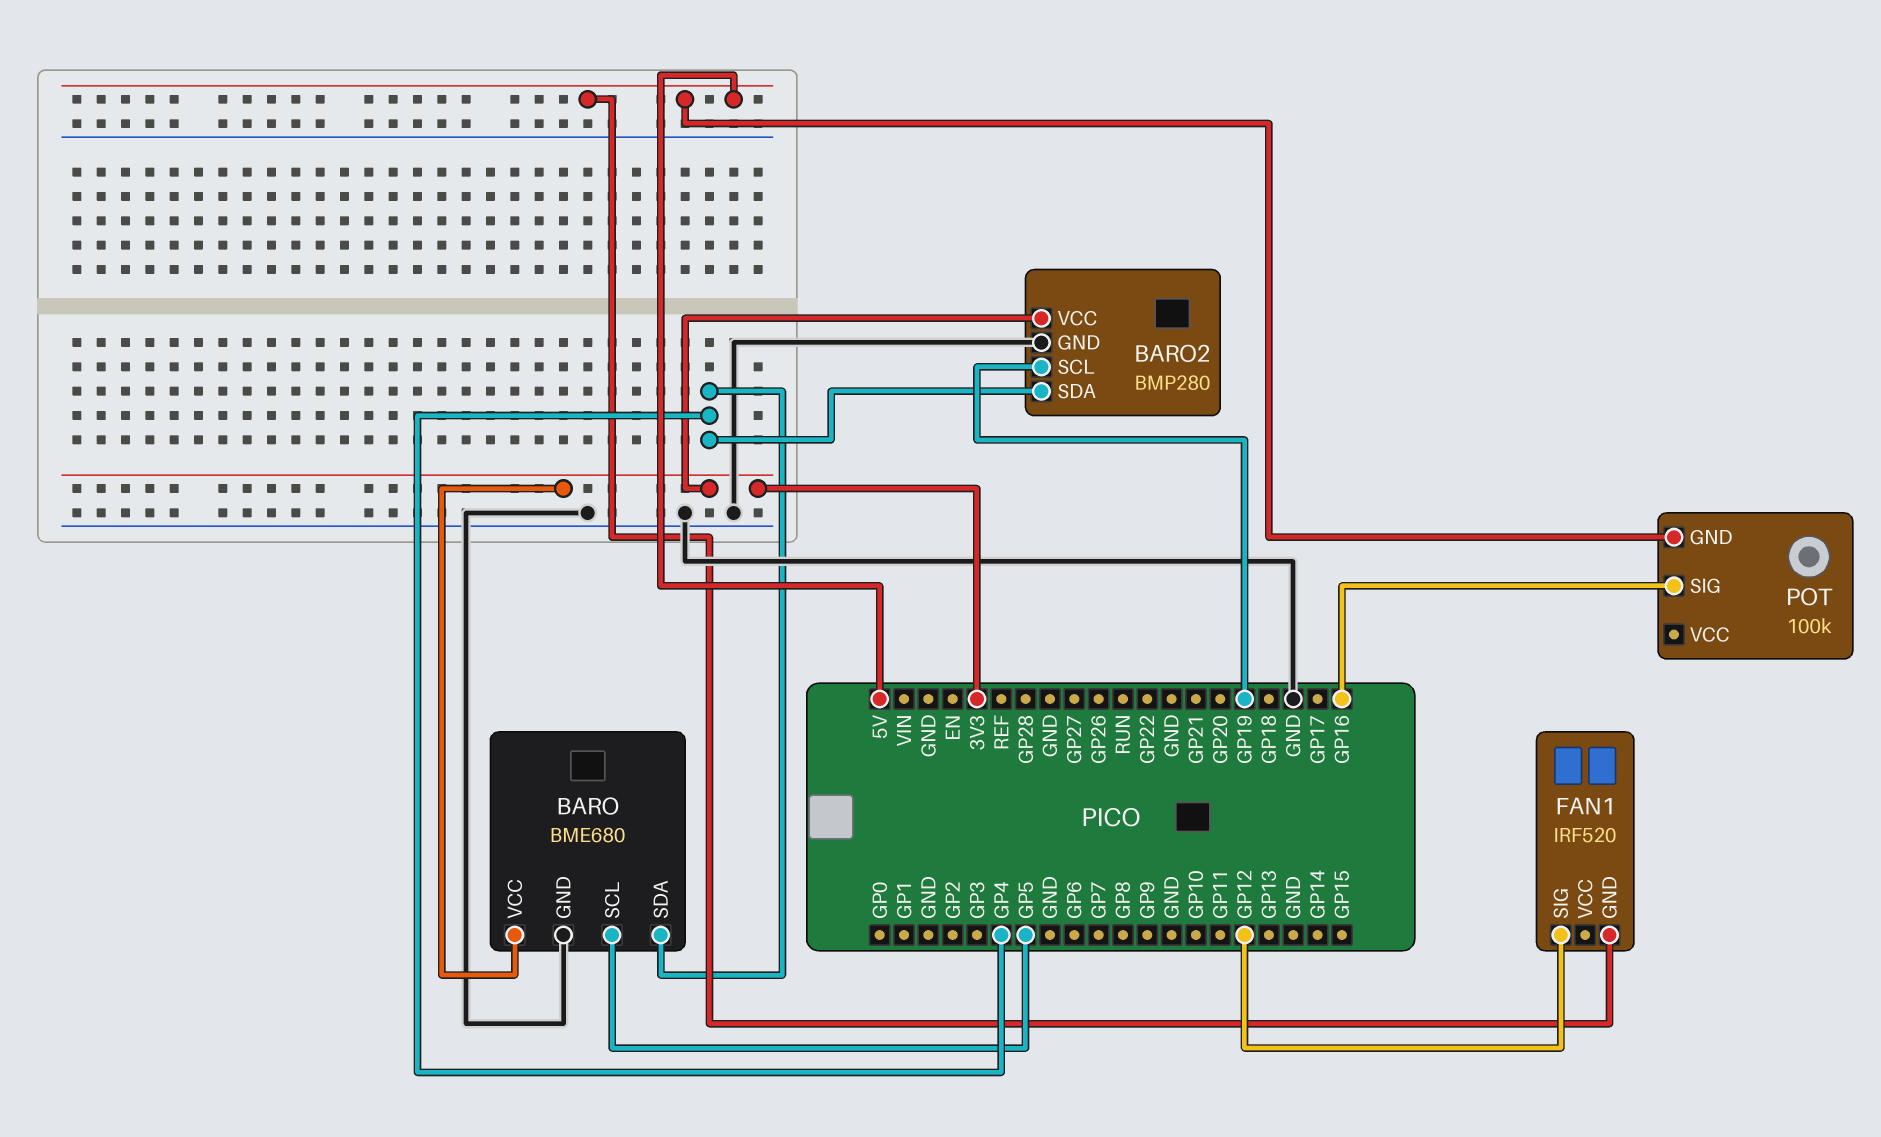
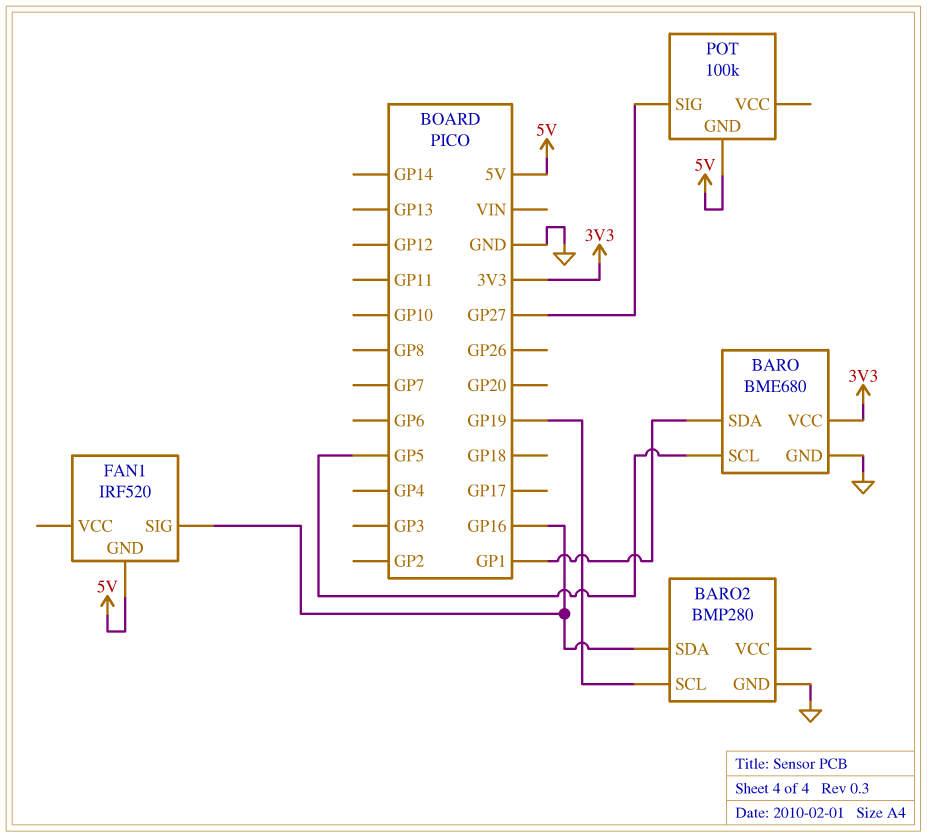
BARO pin SDA: GP4 -> GP1
BARO2 pin SDA: GP4 -> GP16
BARO2 pin VCC: 3V3 -> none
FAN1 pin SIG: GP12 -> GP16
POT pin SIG: GP16 -> GP27

